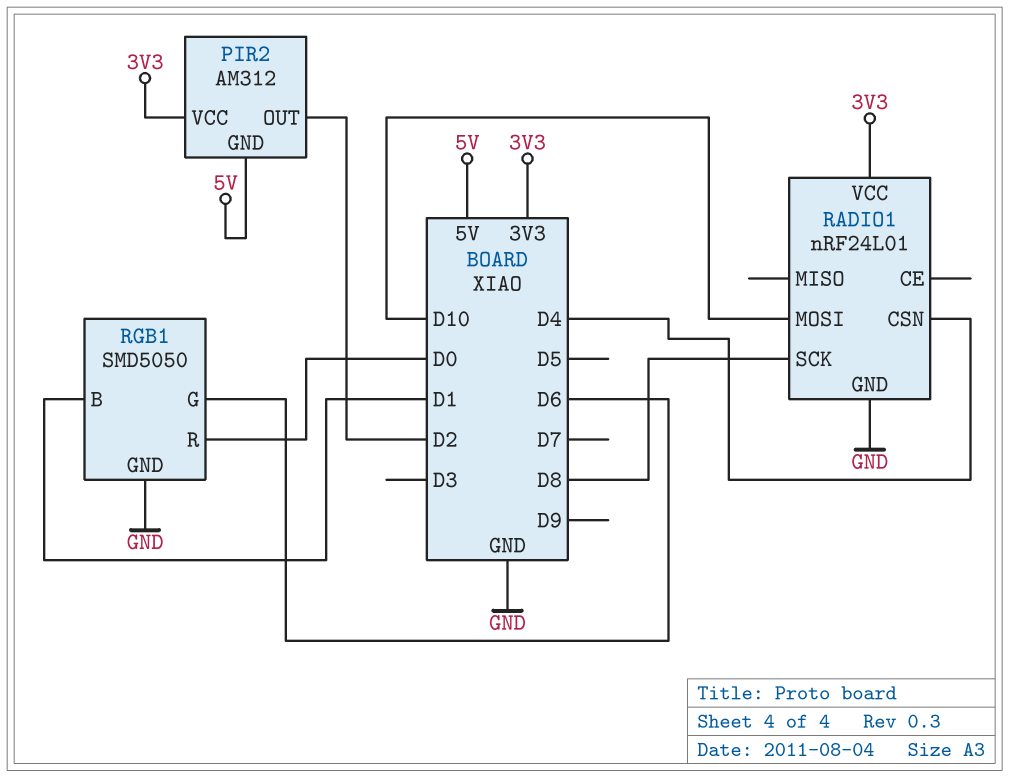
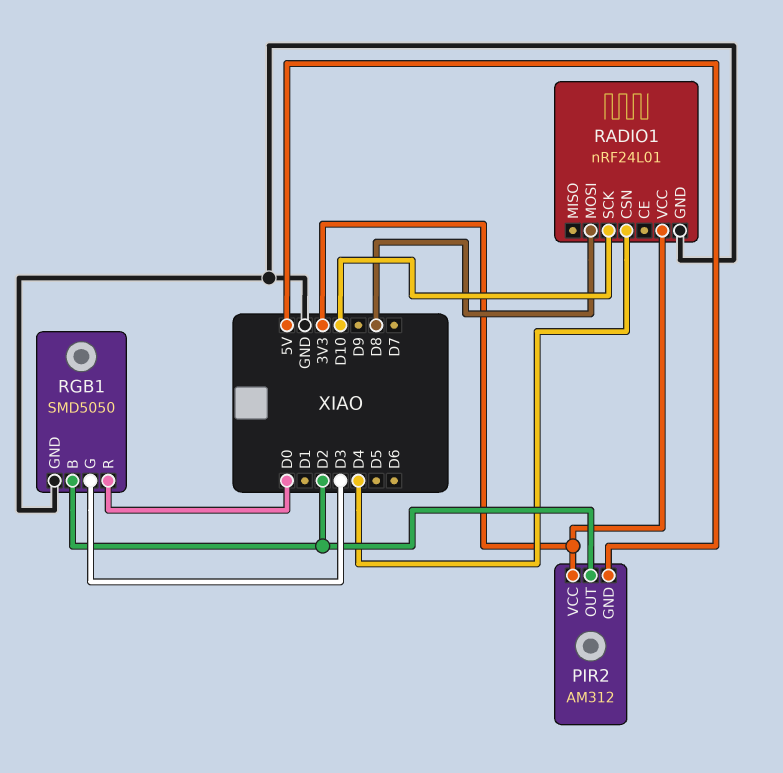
RADIO1 pin MOSI: D10 -> D8
RADIO1 pin SCK: D8 -> D10
RGB1 pin B: D1 -> D2
RGB1 pin G: D6 -> D3

